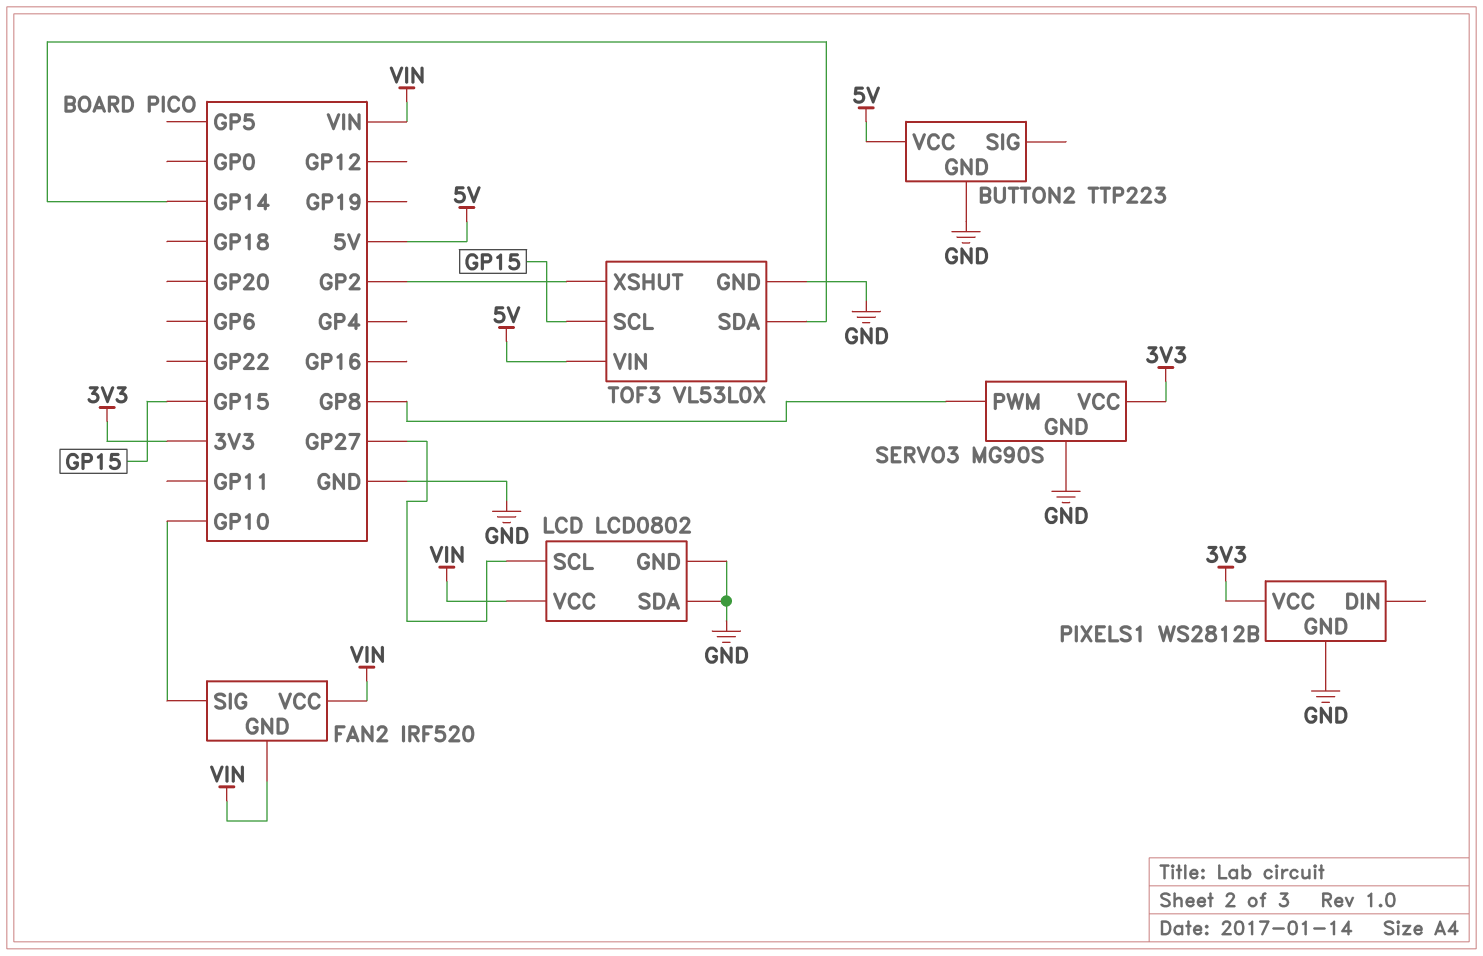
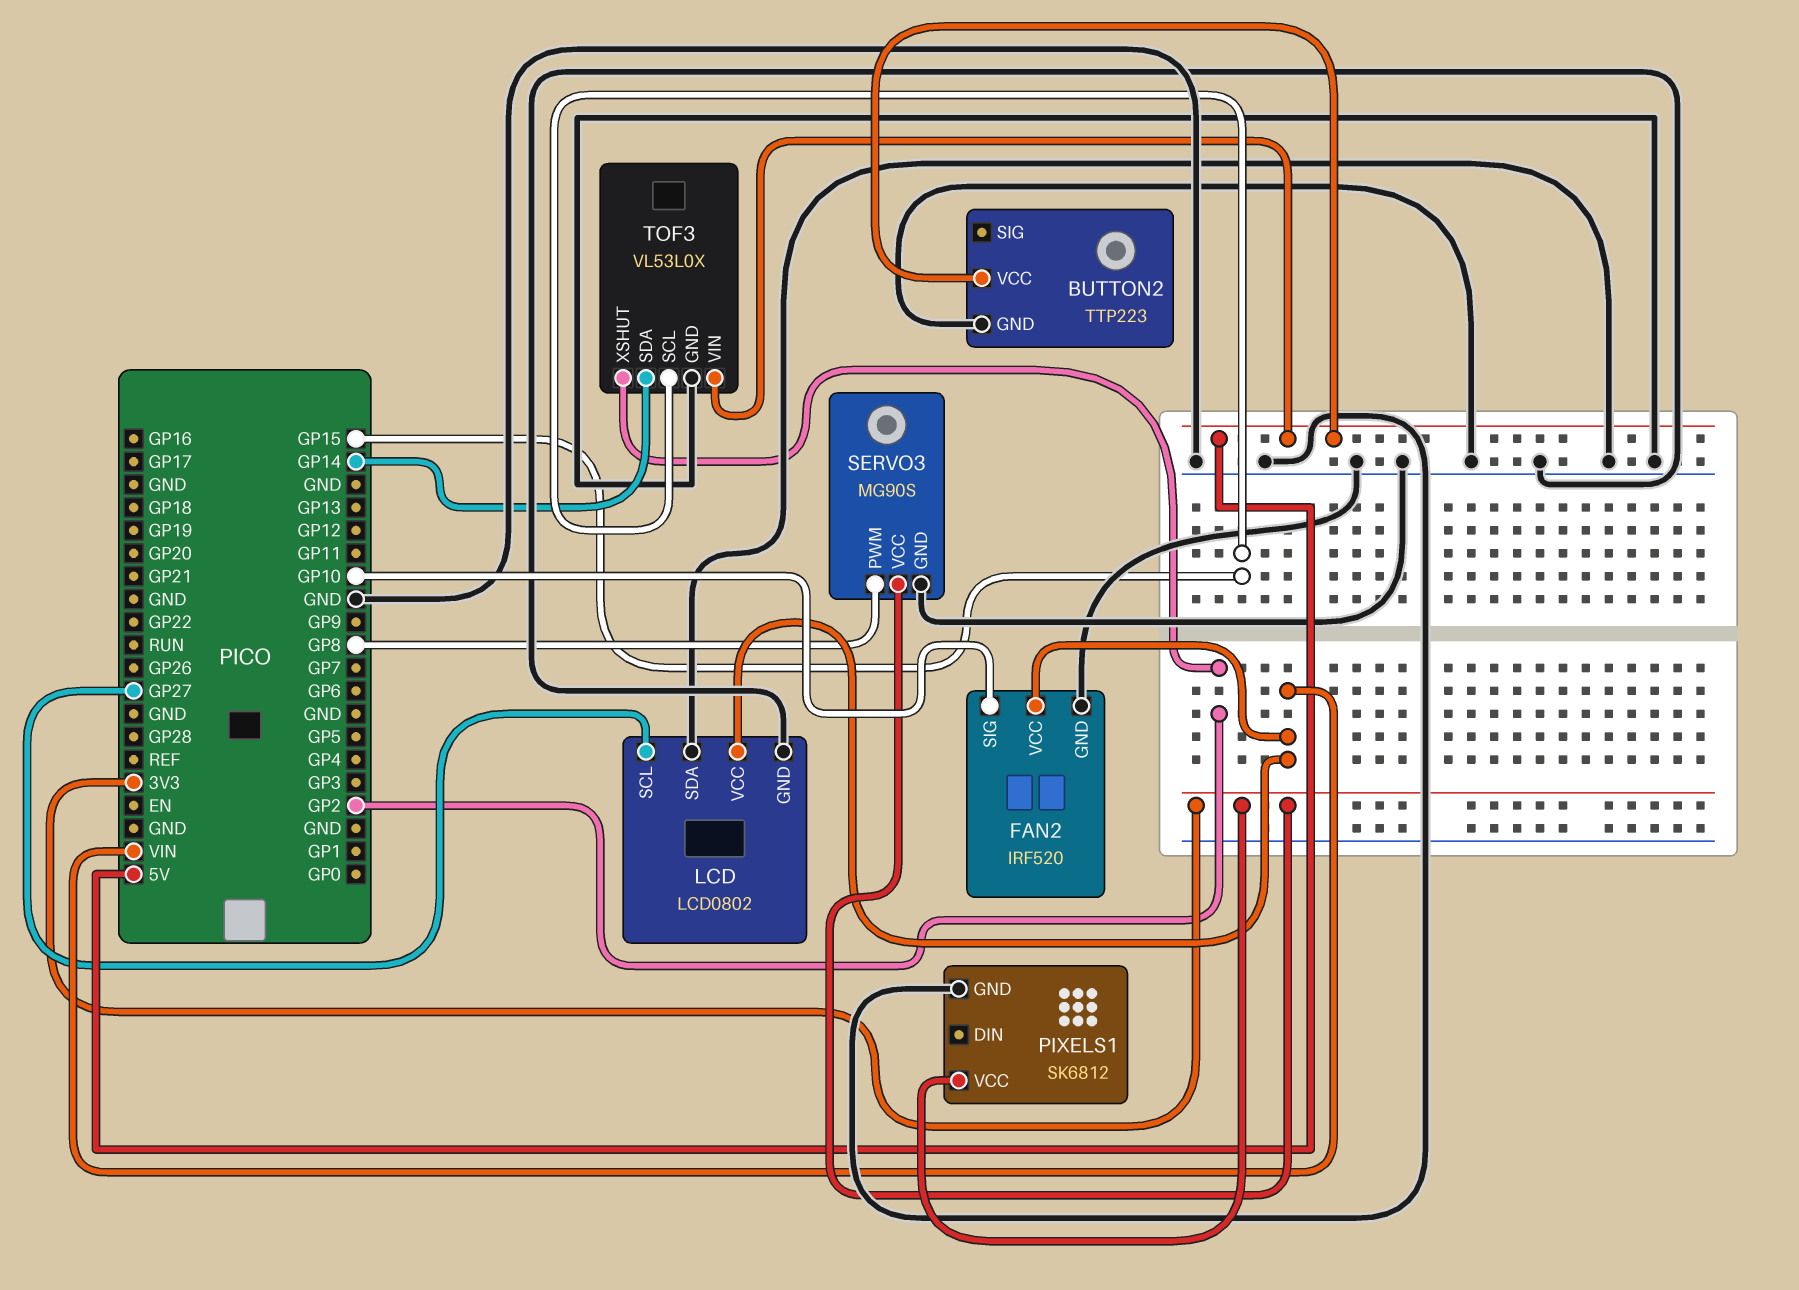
FAN2 pin GND: VIN -> GND
PIXELS1: WS2812B -> SK6812

